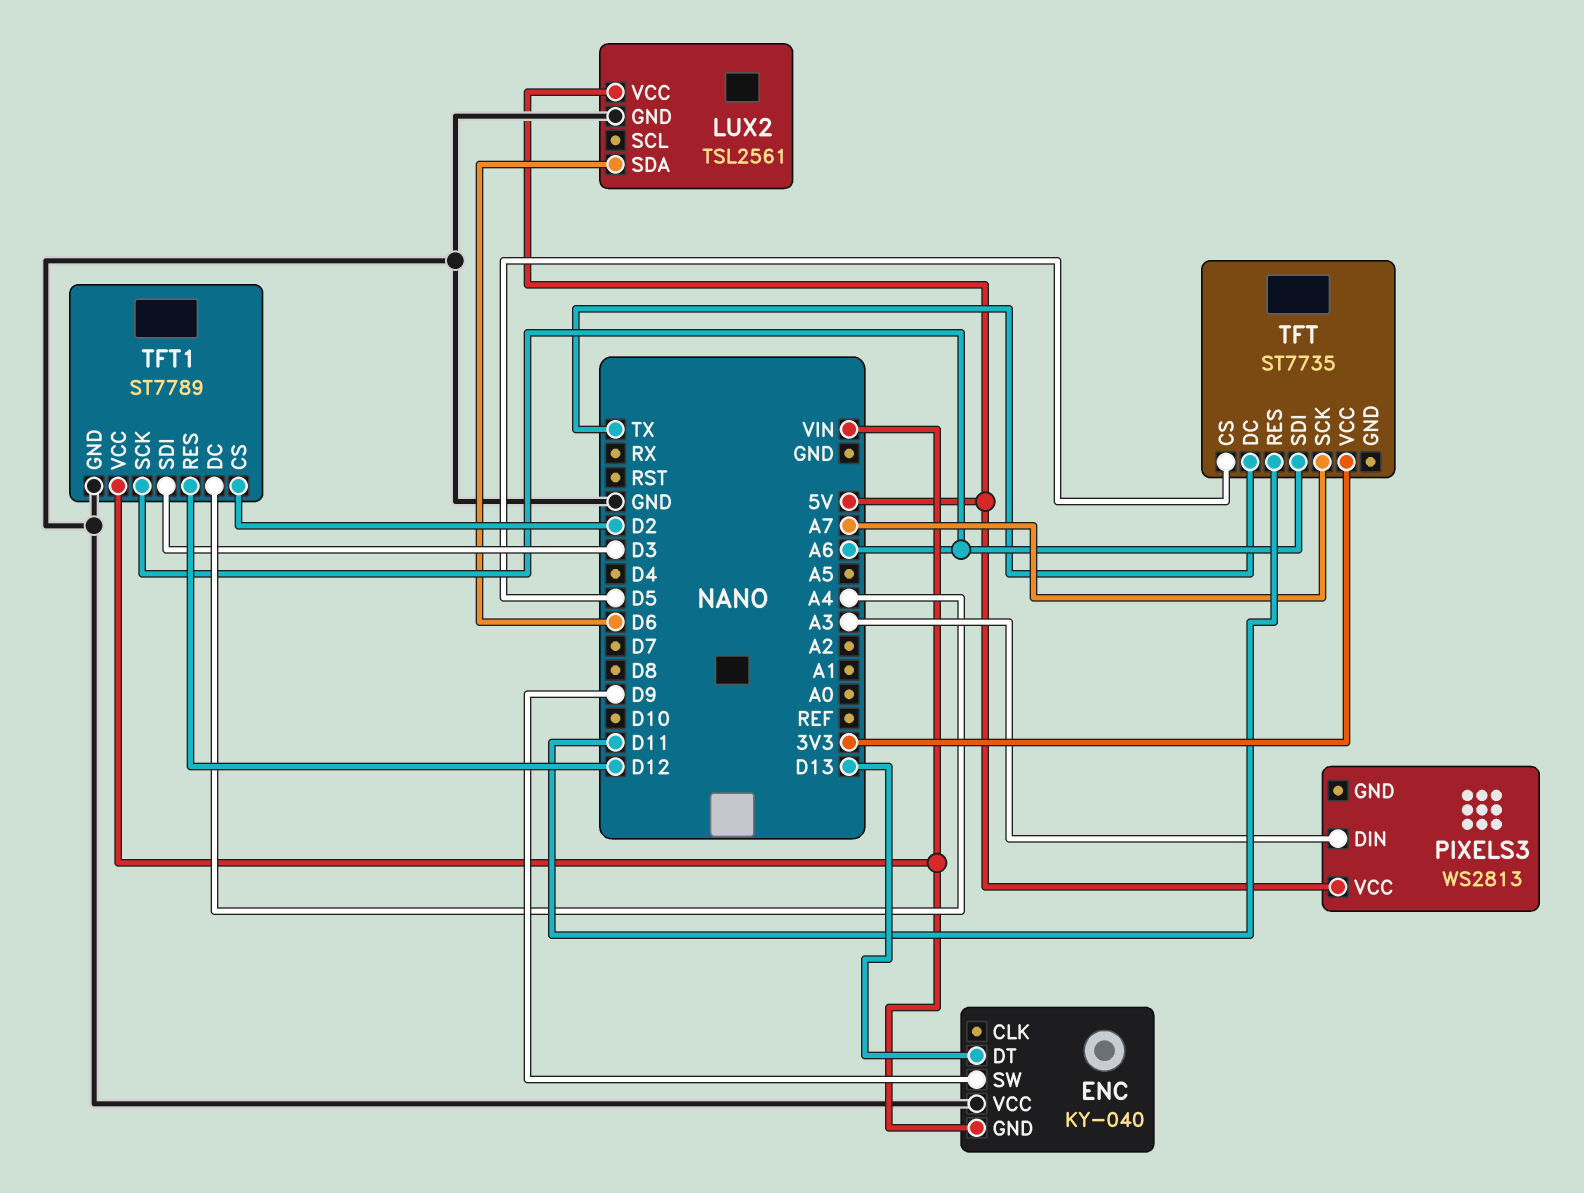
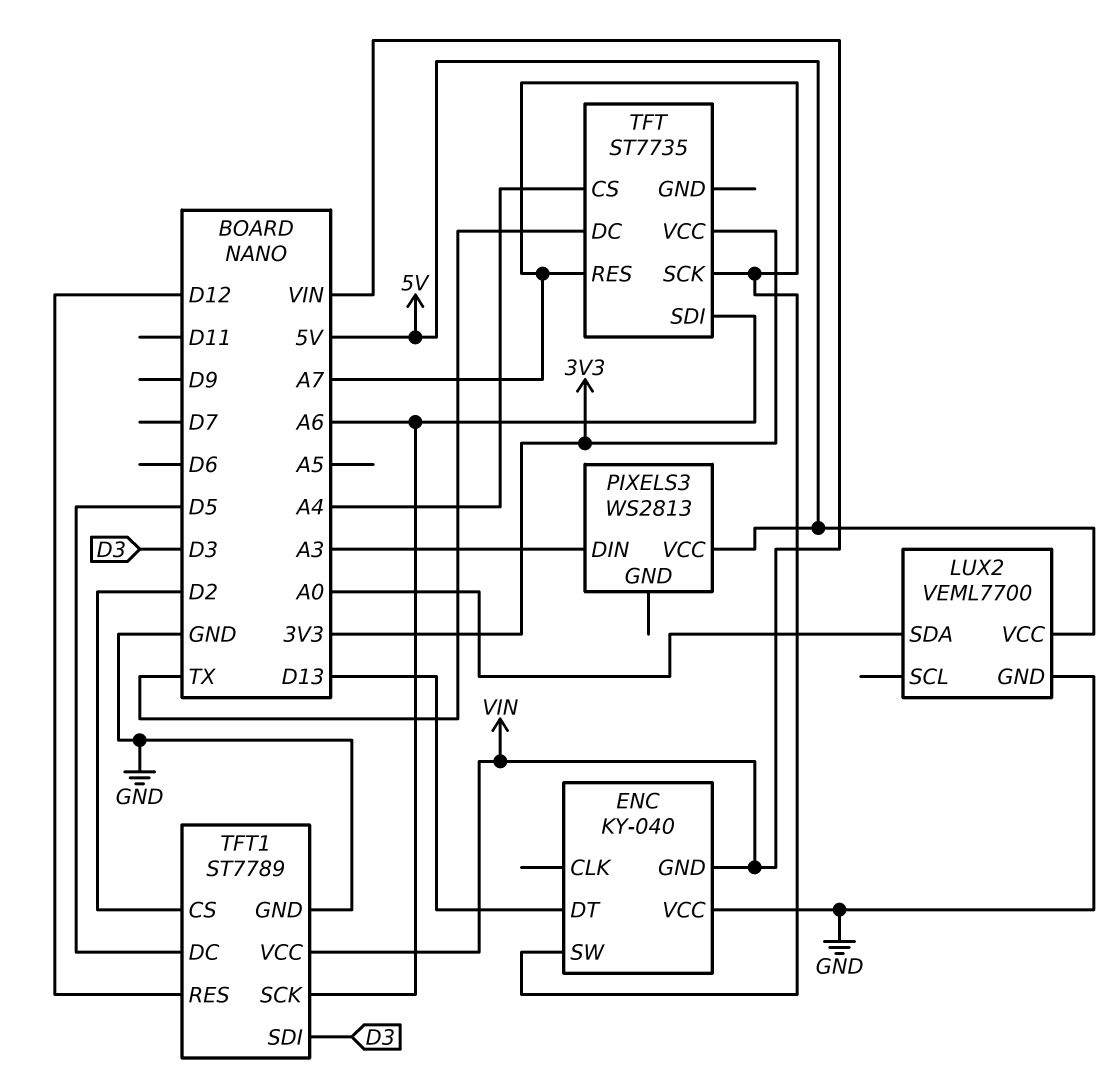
ENC pin SW: D9 -> A7
LUX2: TSL2561 -> VEML7700
LUX2 pin SDA: D6 -> A0
TFT pin CS: D5 -> A4
TFT pin RES: D11 -> A7
TFT1 pin DC: A4 -> D5

